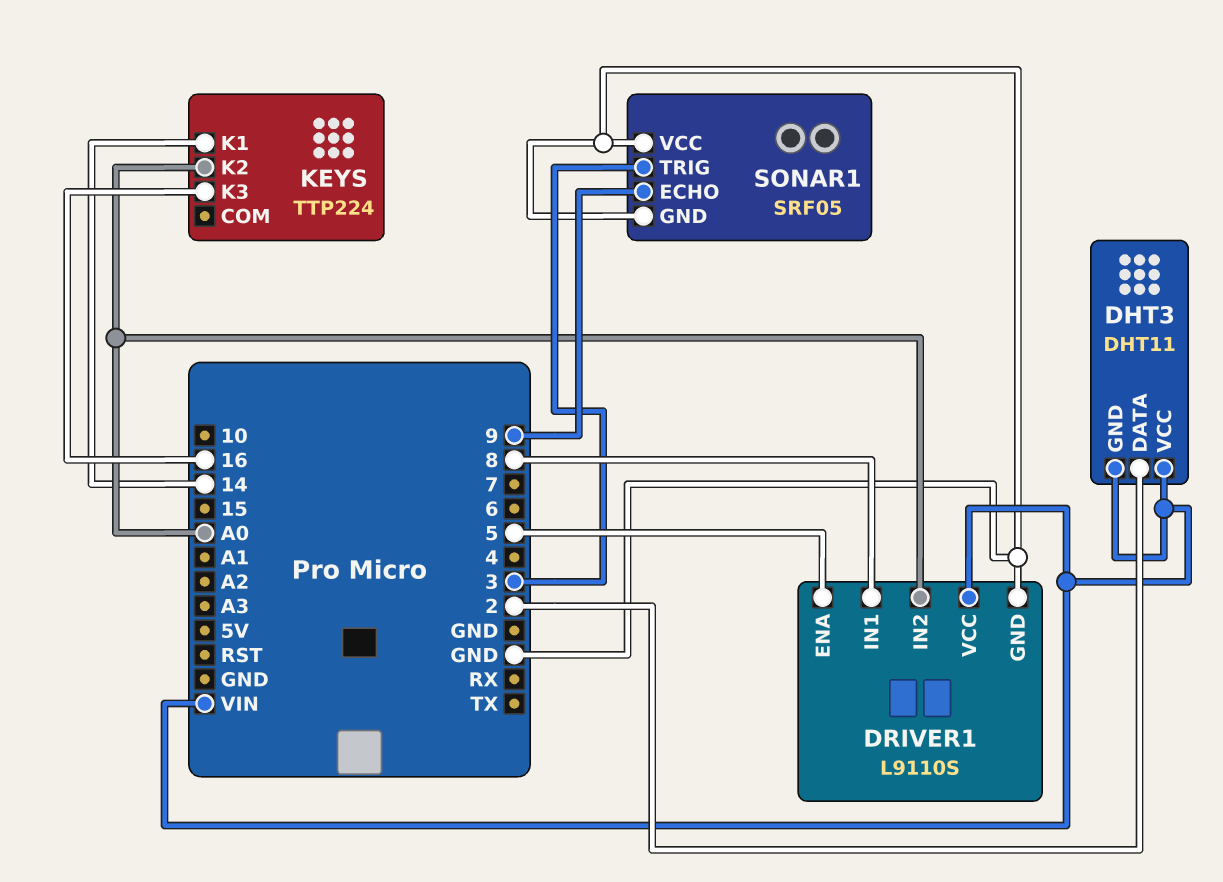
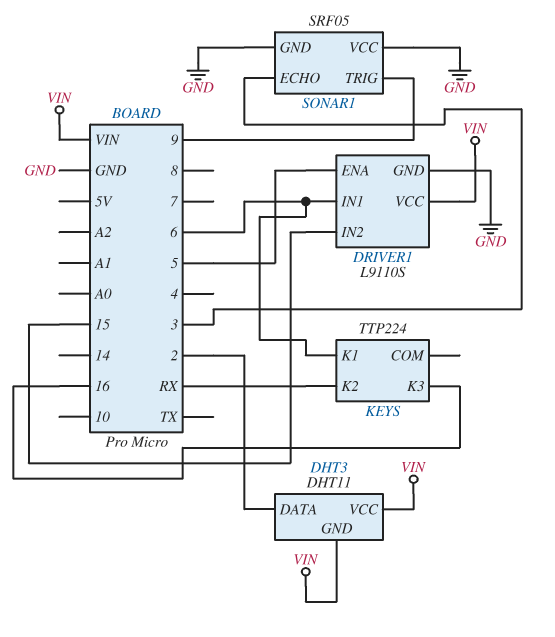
DRIVER1 pin IN1: 8 -> 6
DRIVER1 pin IN2: A0 -> 15
KEYS pin K1: 14 -> 6
KEYS pin K2: A0 -> RX
SONAR1 pin ECHO: 9 -> 3
SONAR1 pin TRIG: 3 -> 9

